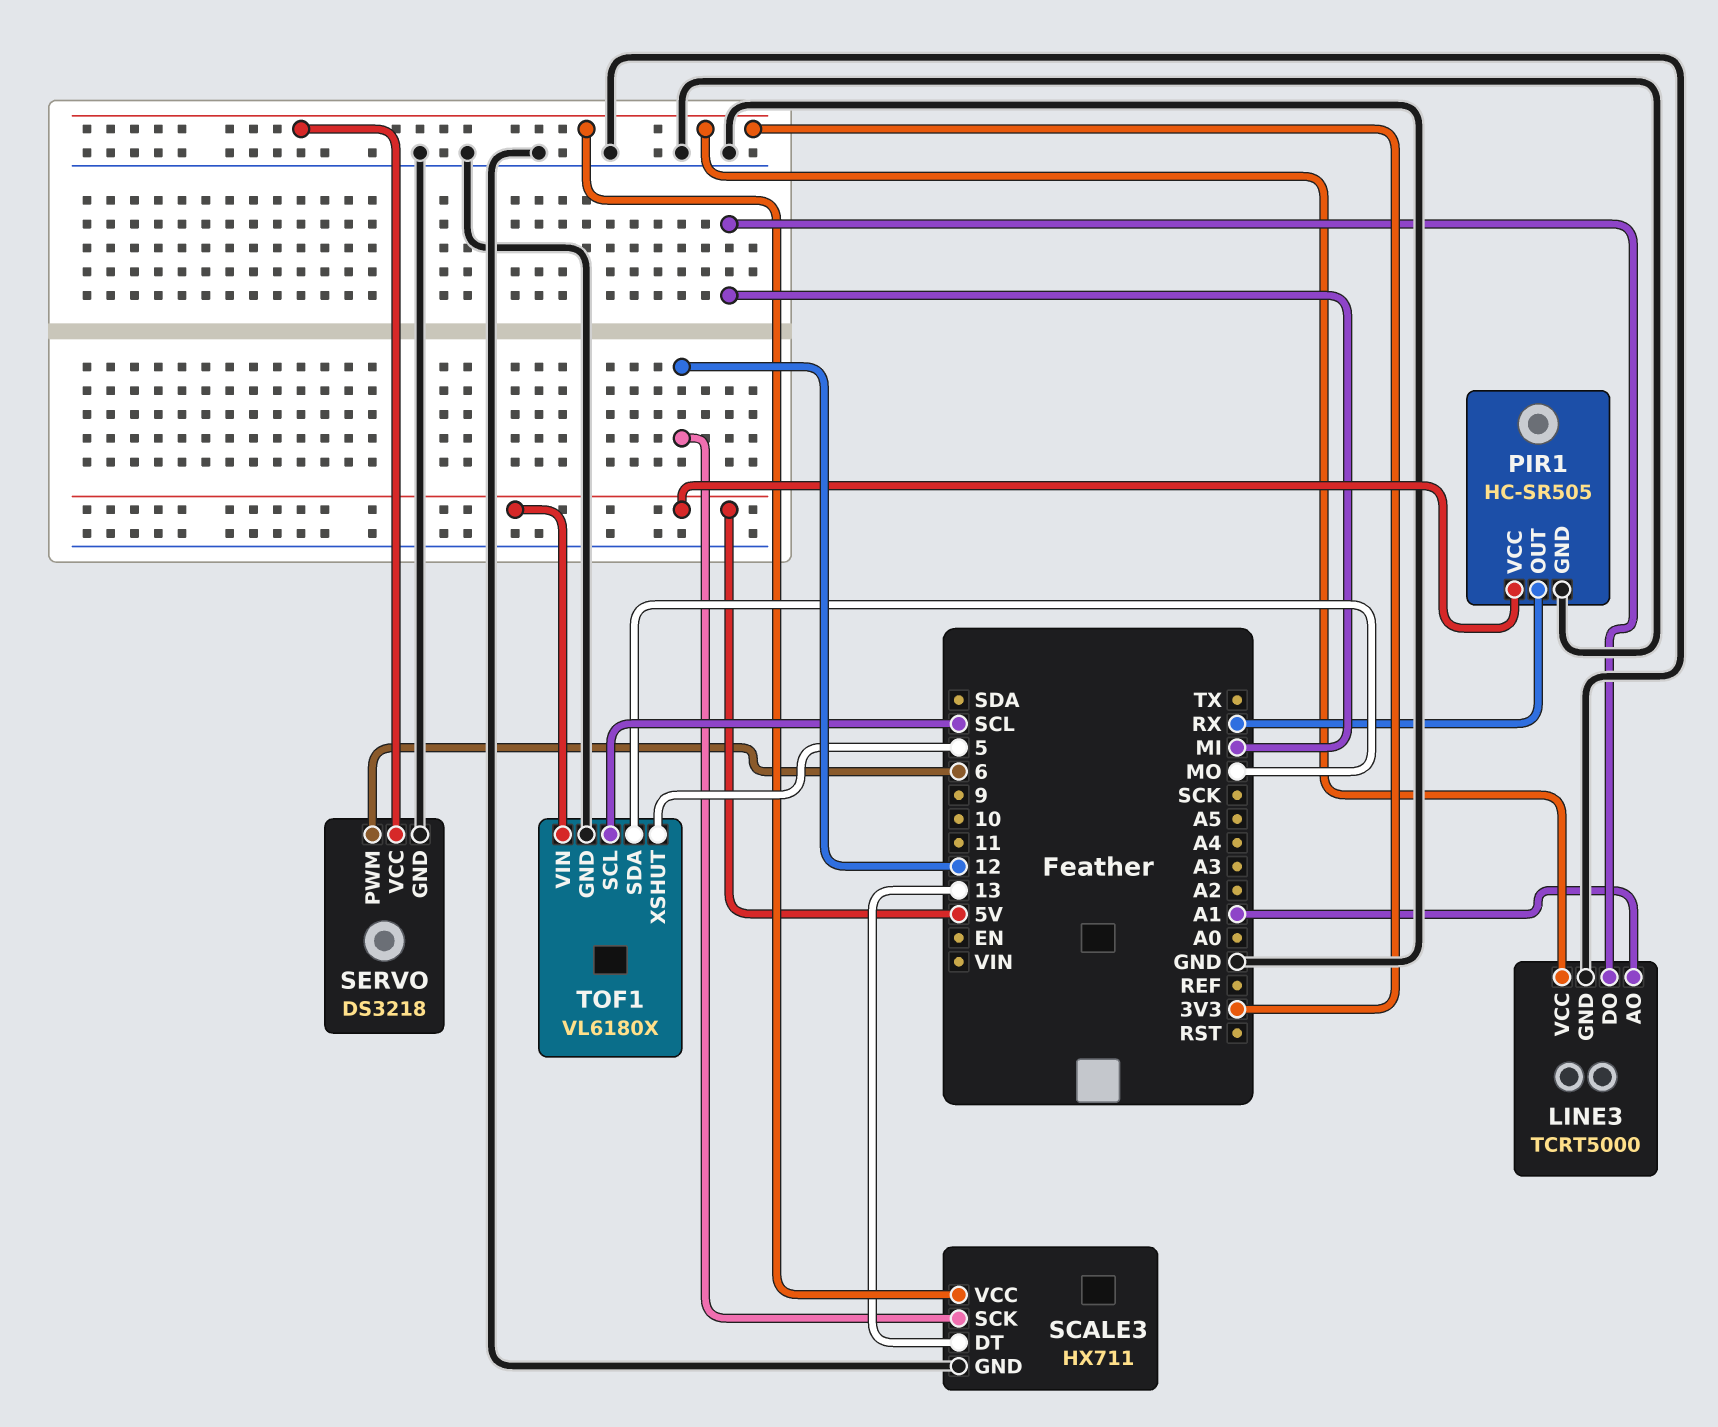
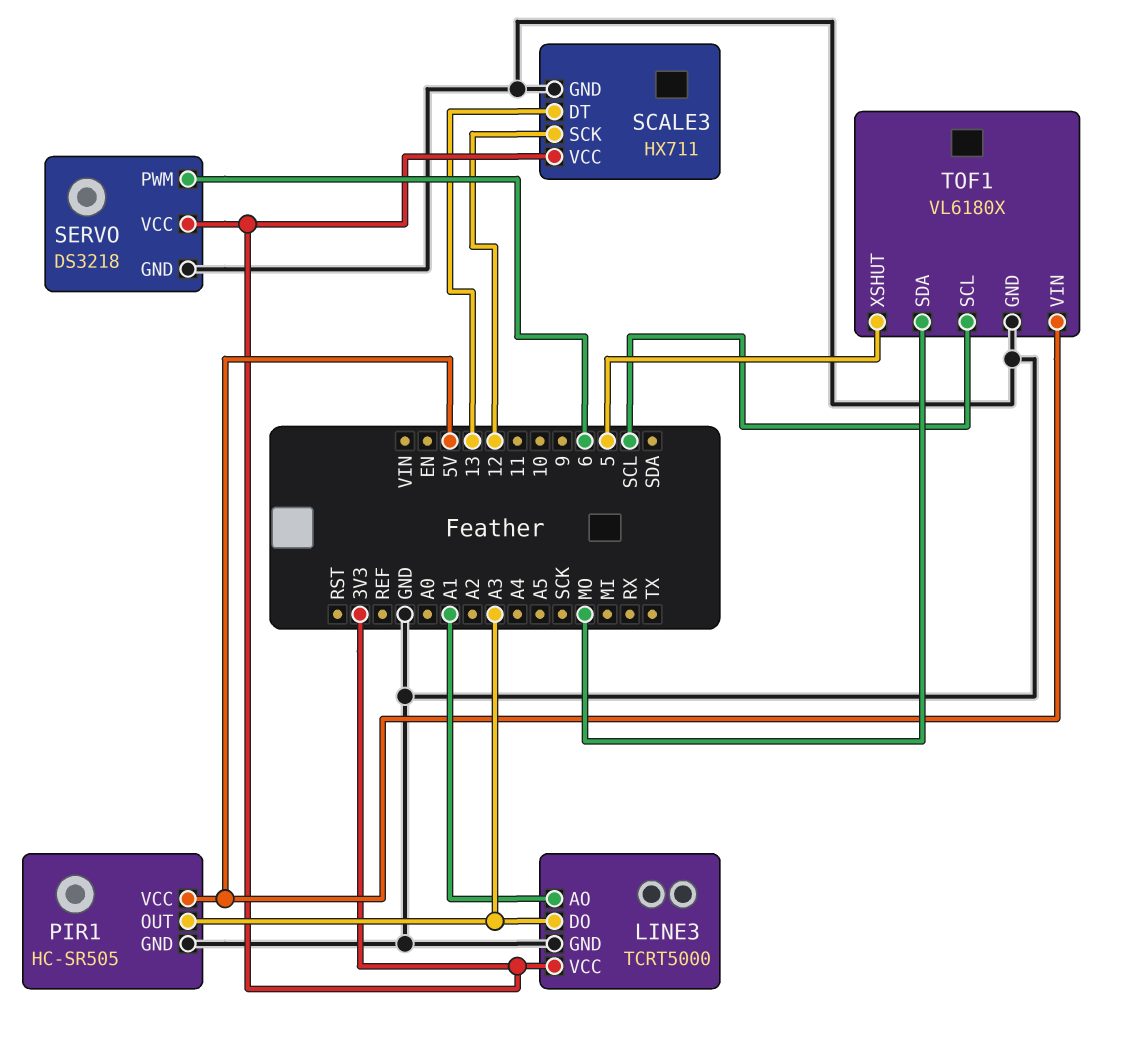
LINE3 pin DO: MI -> A3
PIR1 pin OUT: RX -> A3

